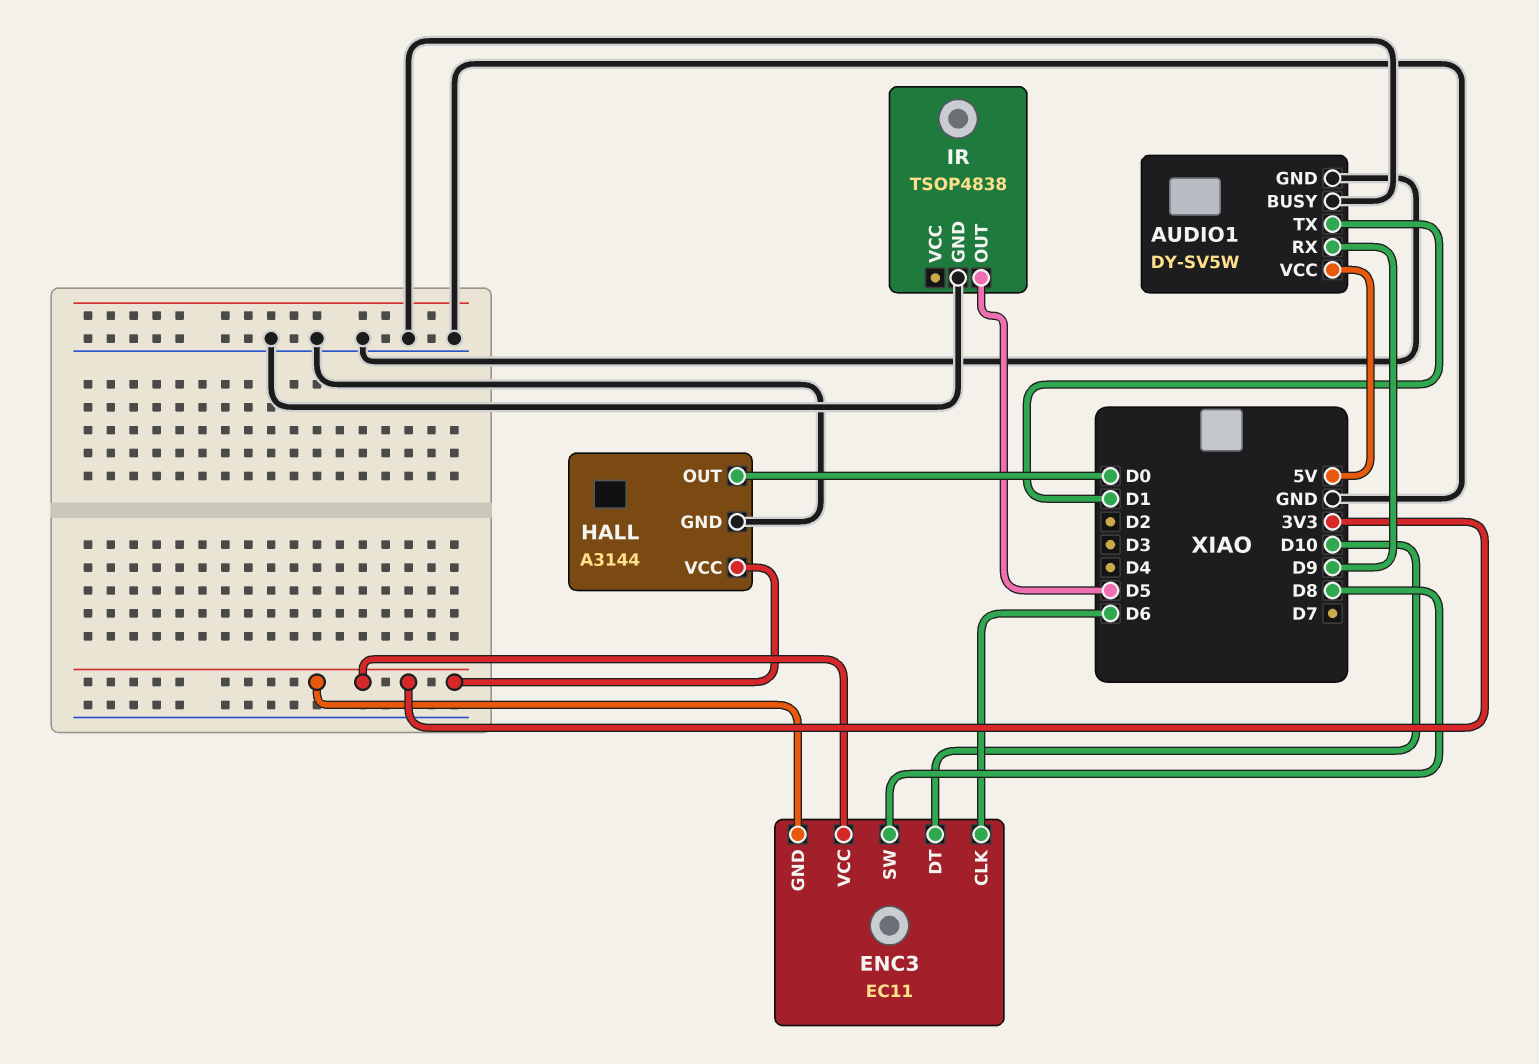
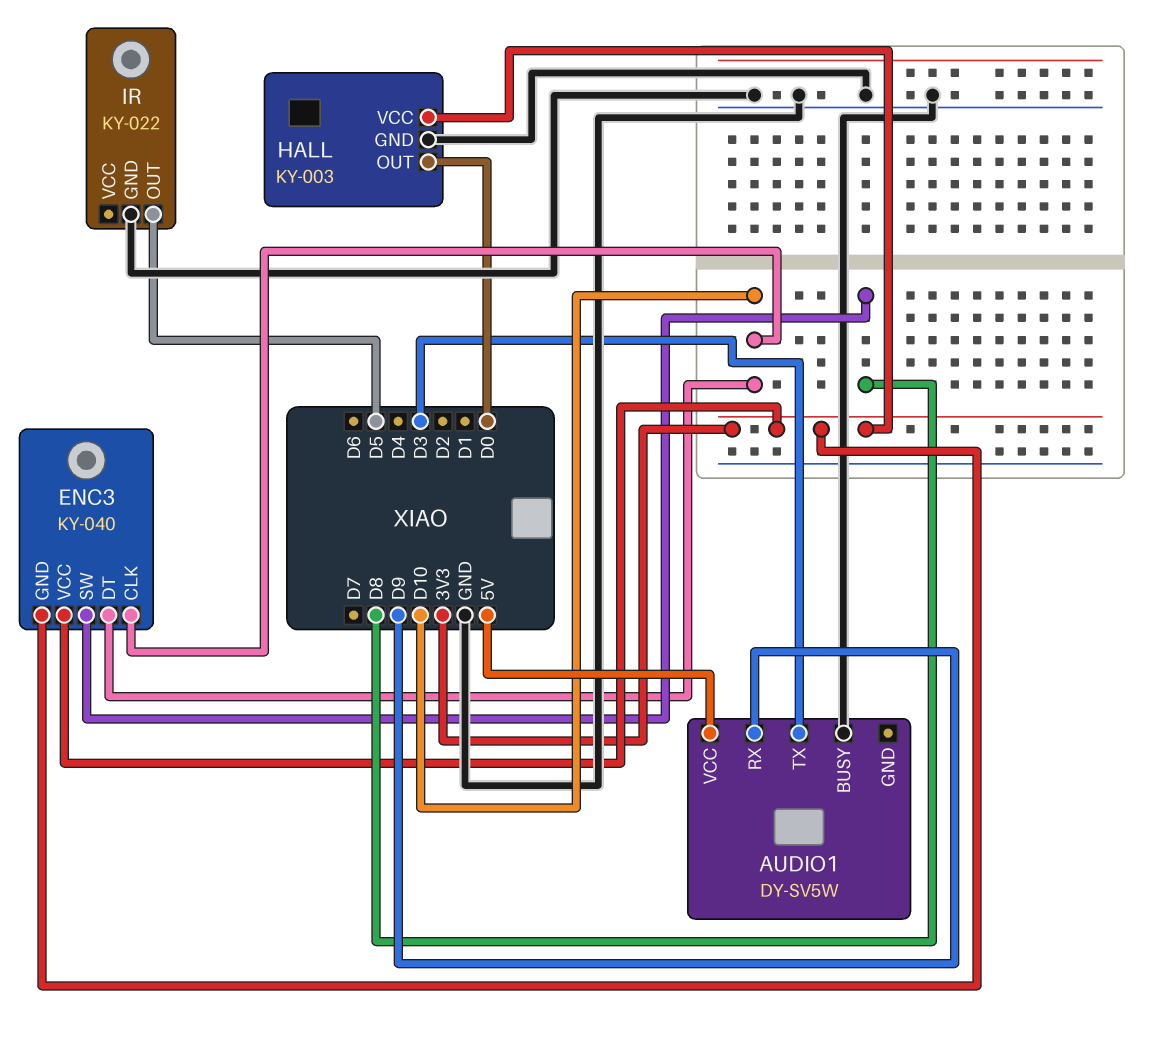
AUDIO1 pin GND: GND -> none
AUDIO1 pin TX: D1 -> D3
ENC3: EC11 -> KY-040
ENC3 pin CLK: D6 -> D10
HALL: A3144 -> KY-003
IR: TSOP4838 -> KY-022

